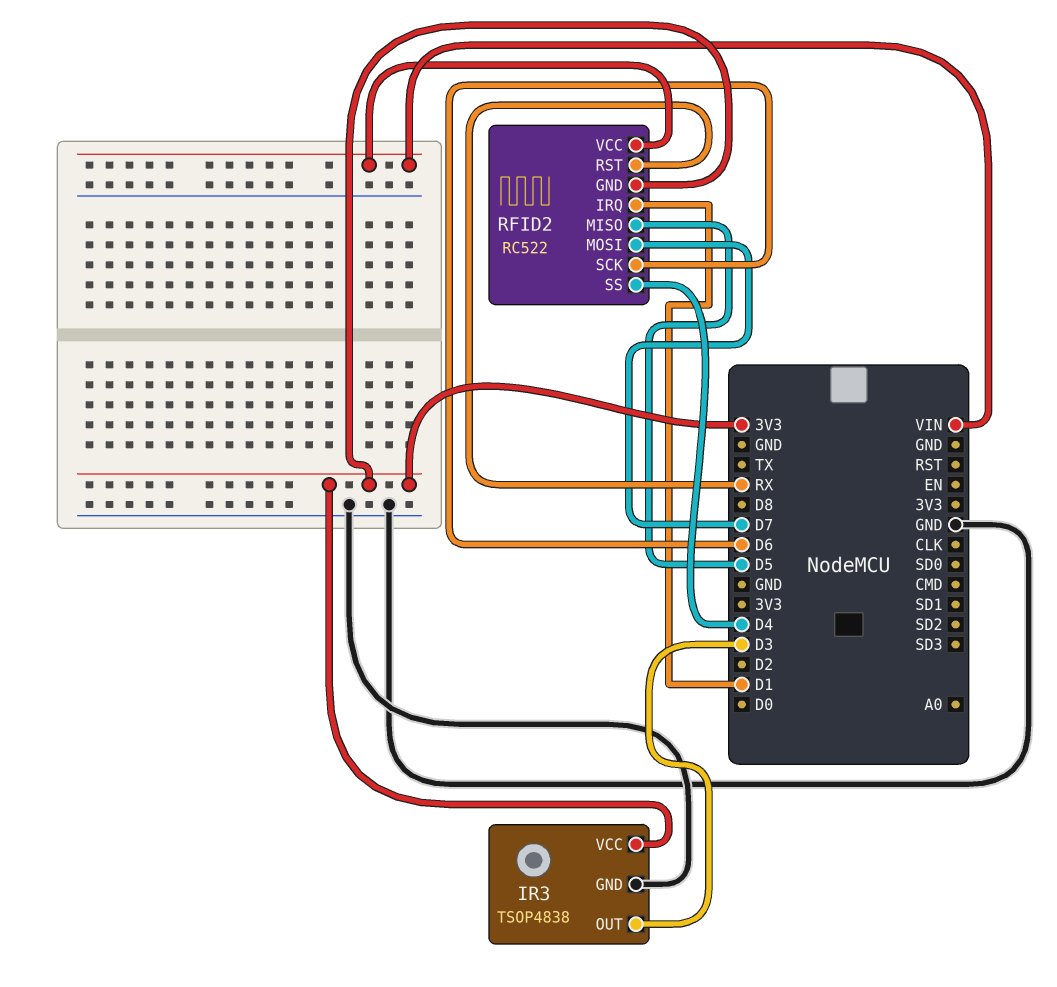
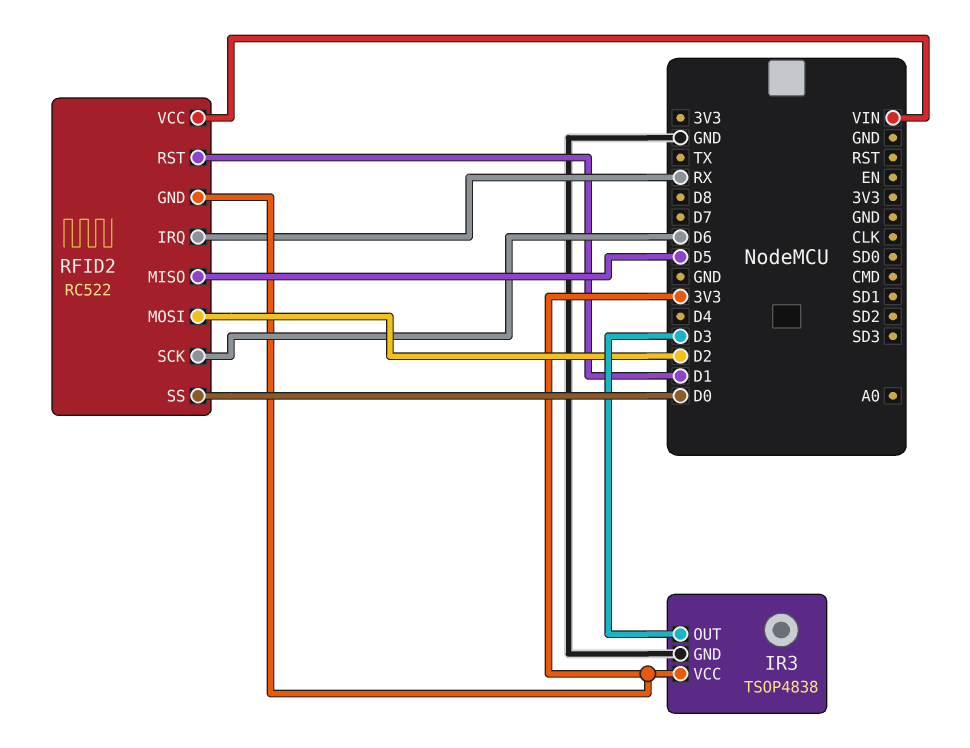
RFID2 pin IRQ: D1 -> RX
RFID2 pin MOSI: D7 -> D2
RFID2 pin RST: RX -> D1
RFID2 pin SS: D4 -> D0

